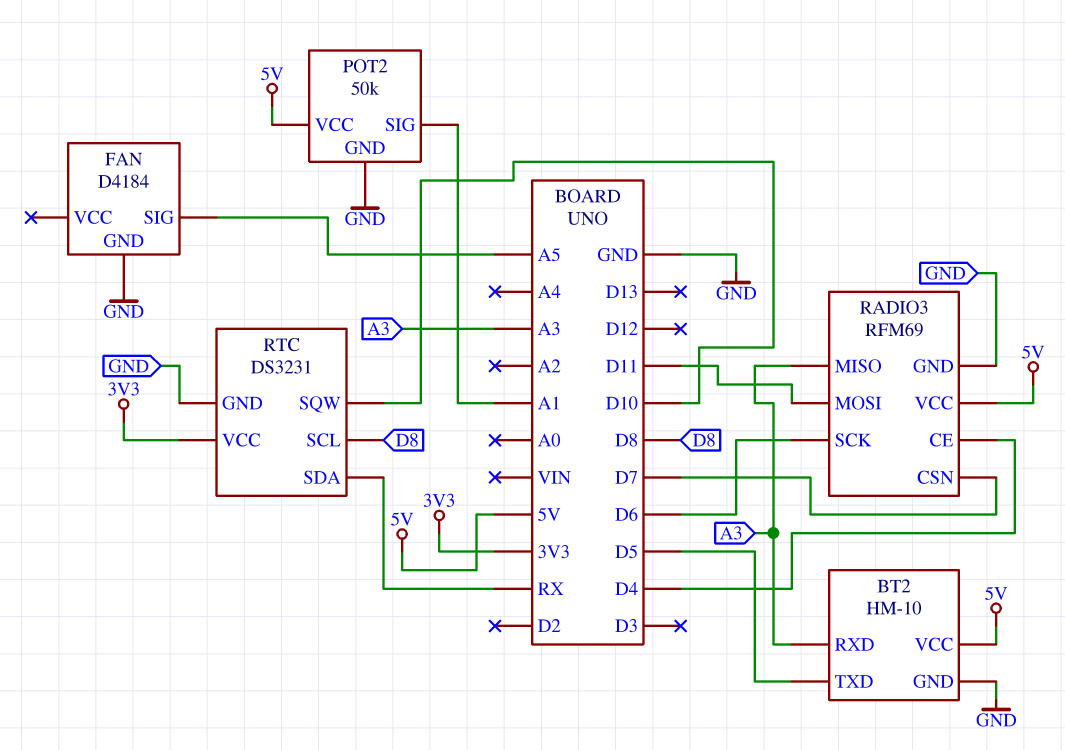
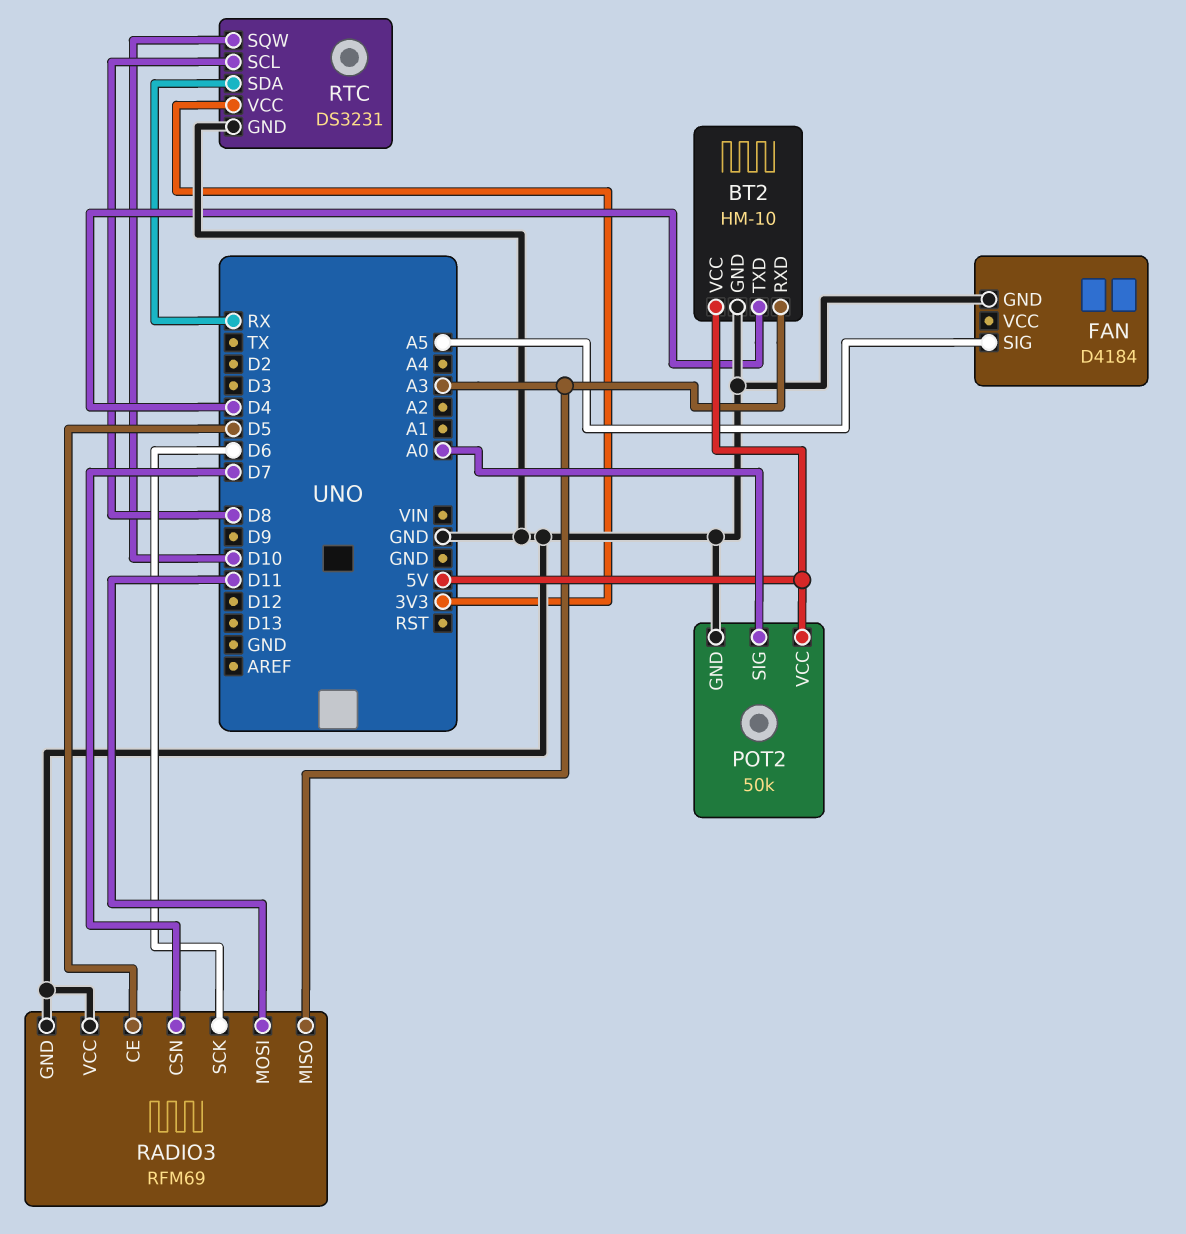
BT2 pin TXD: D5 -> D4
POT2 pin SIG: A1 -> A0
RADIO3 pin CE: D4 -> D5
RADIO3 pin VCC: 5V -> GND

